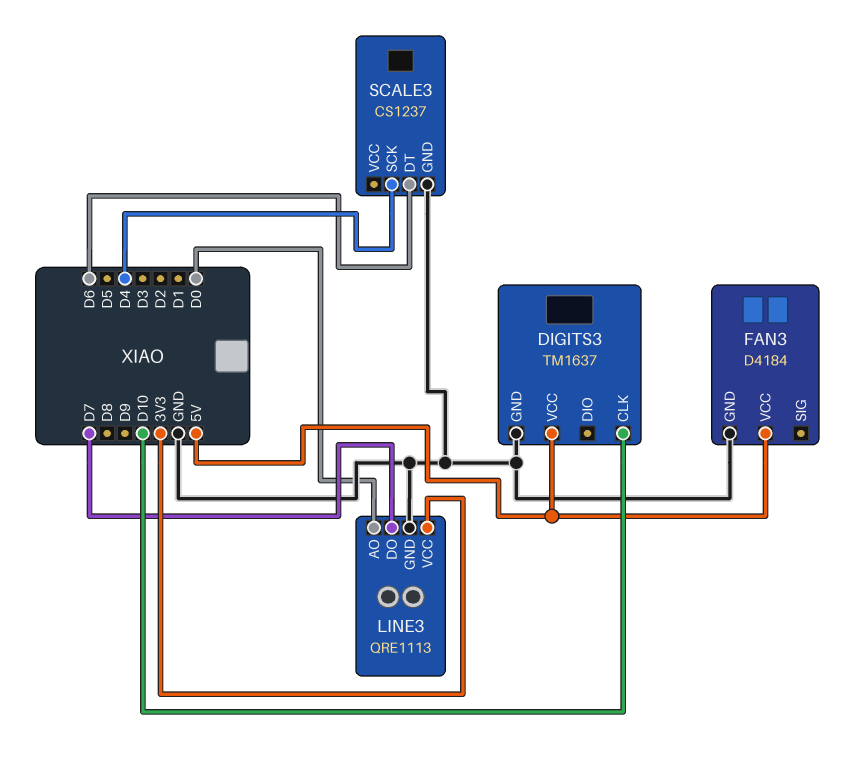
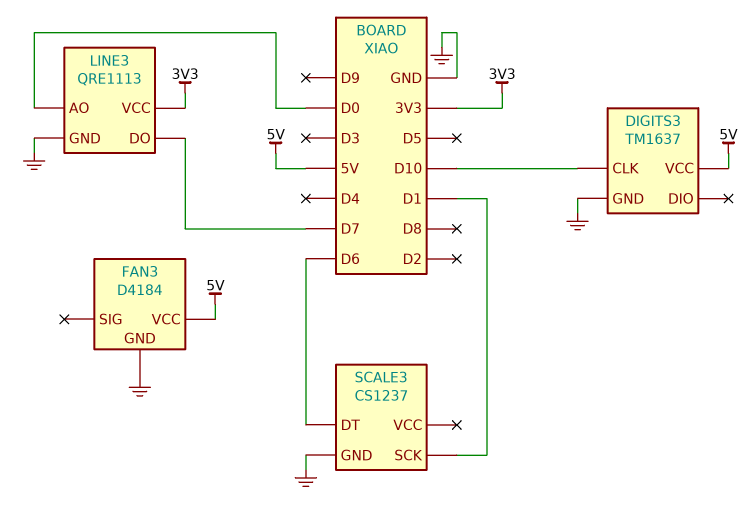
SCALE3 pin SCK: D4 -> D1

